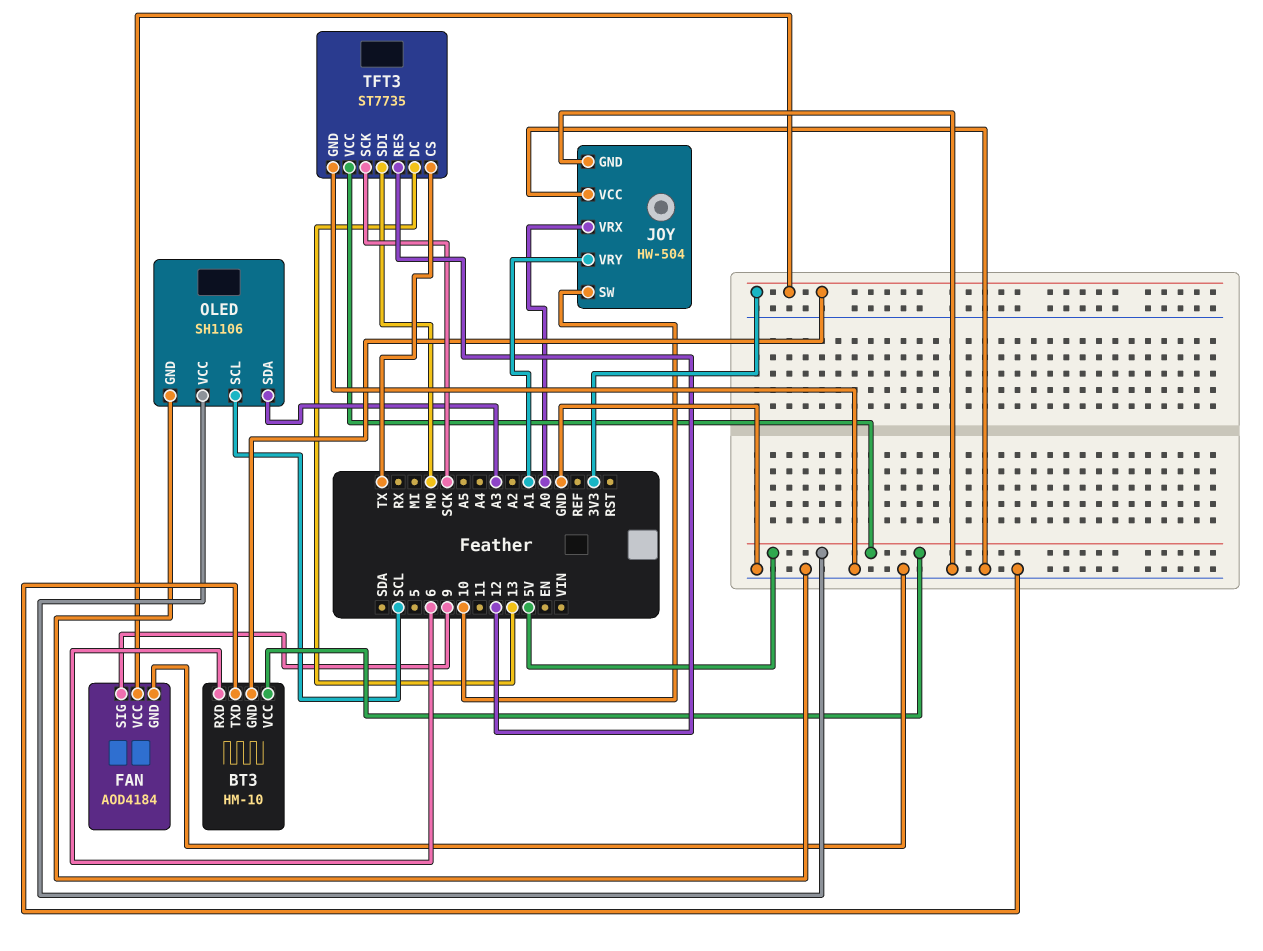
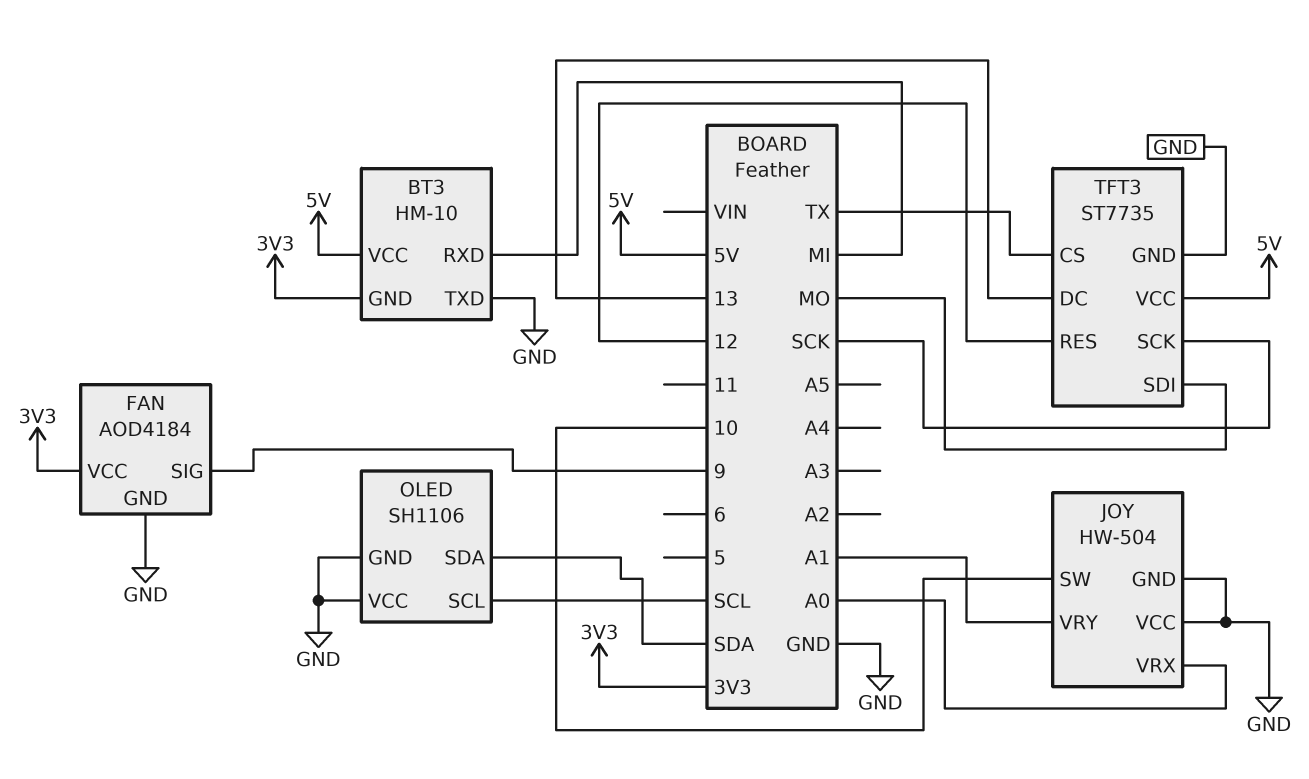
BT3 pin RXD: 6 -> MI
OLED pin SDA: A3 -> SDA
OLED pin VCC: 5V -> GND

